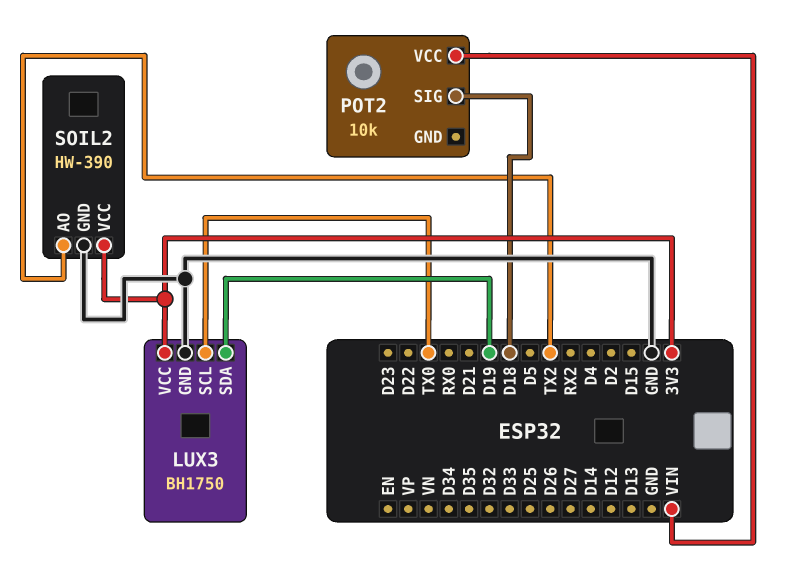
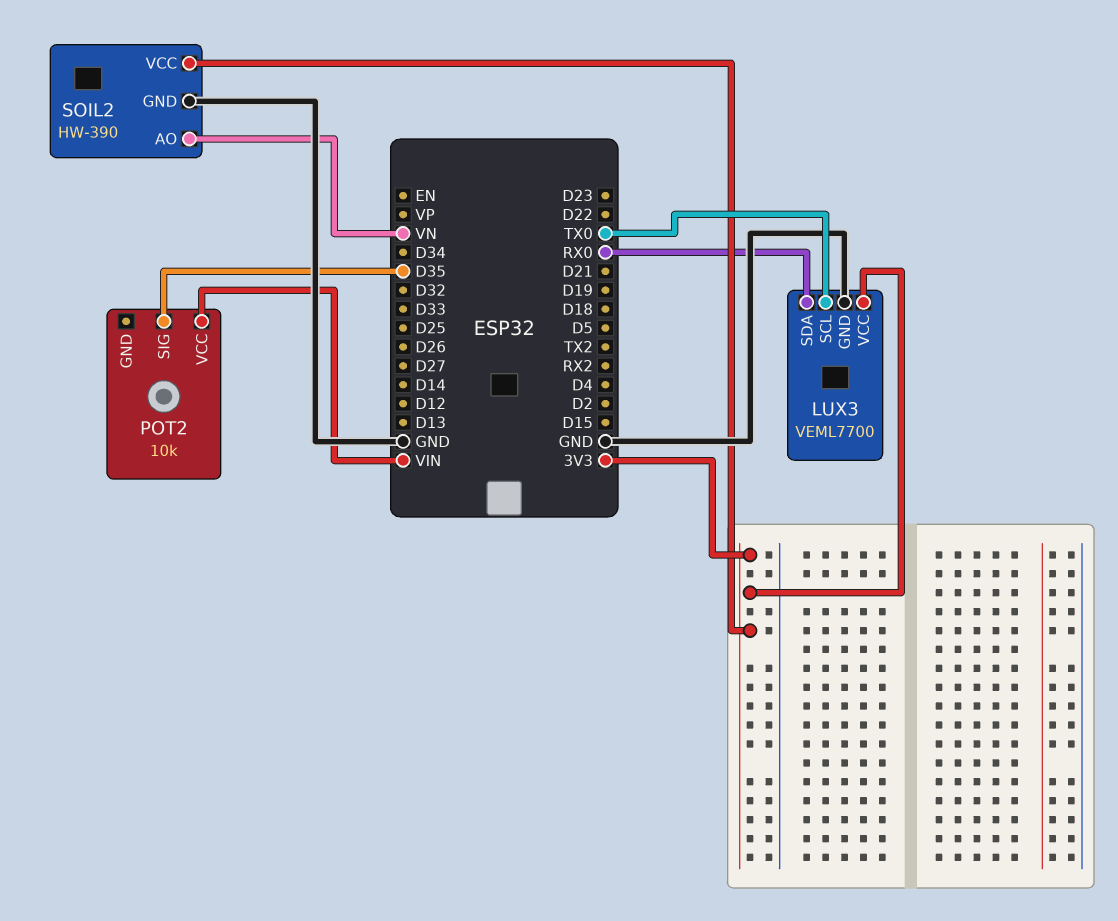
LUX3: BH1750 -> VEML7700
LUX3 pin SDA: D19 -> RX0
POT2 pin SIG: D18 -> D35
SOIL2 pin AO: TX2 -> VN

